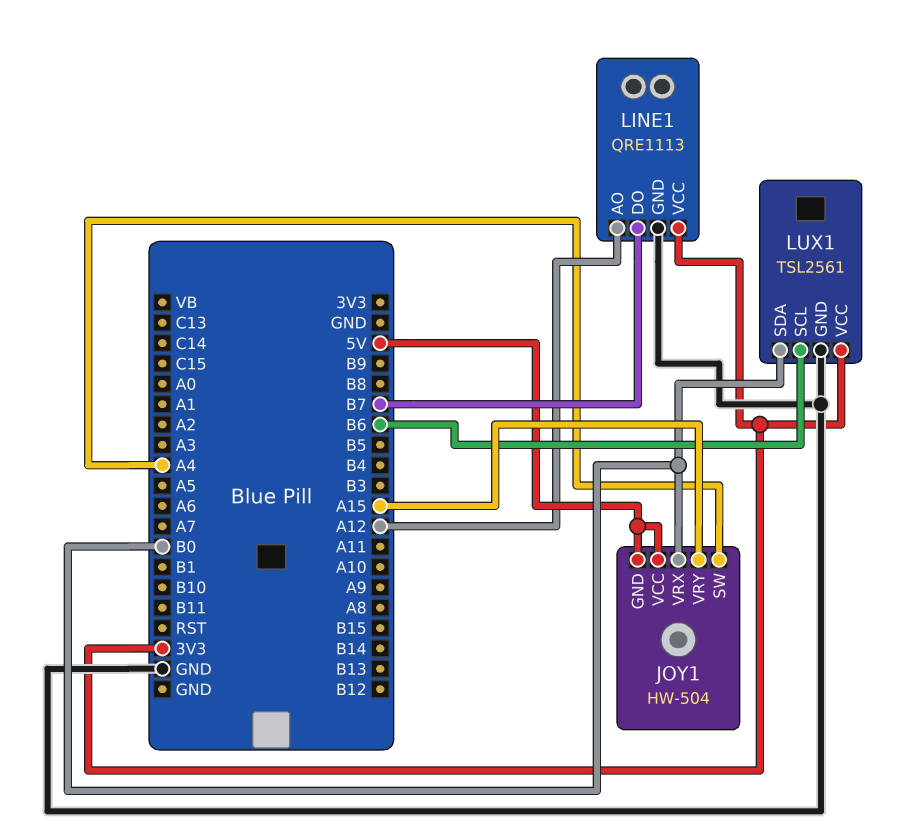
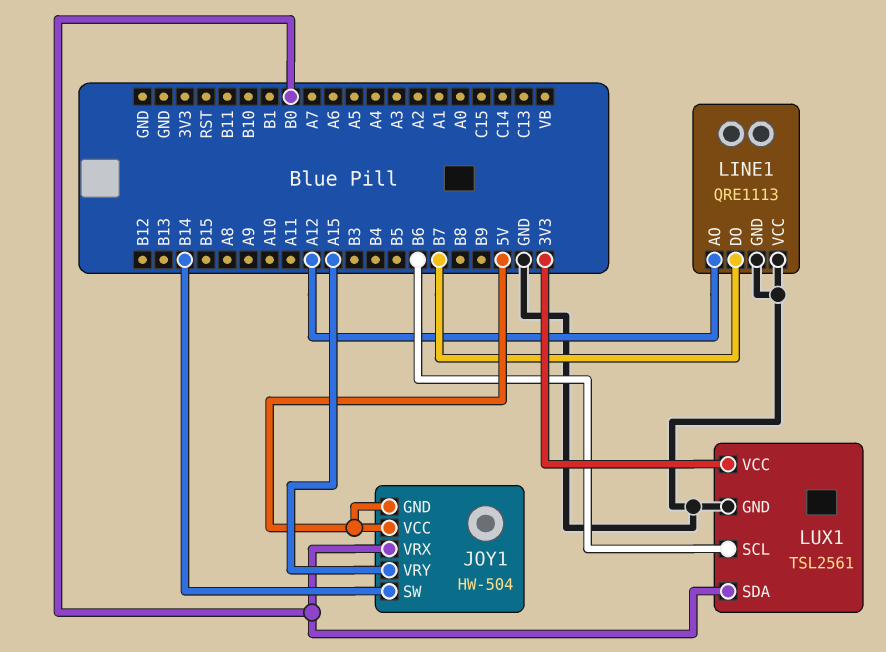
JOY1 pin SW: A4 -> B14
LINE1 pin VCC: 3V3 -> GND

